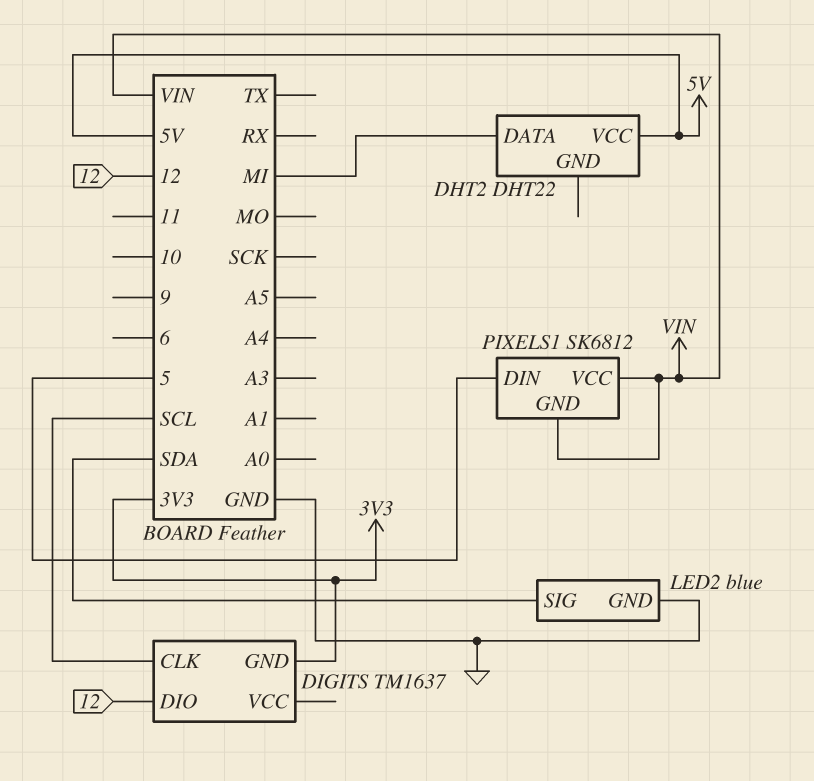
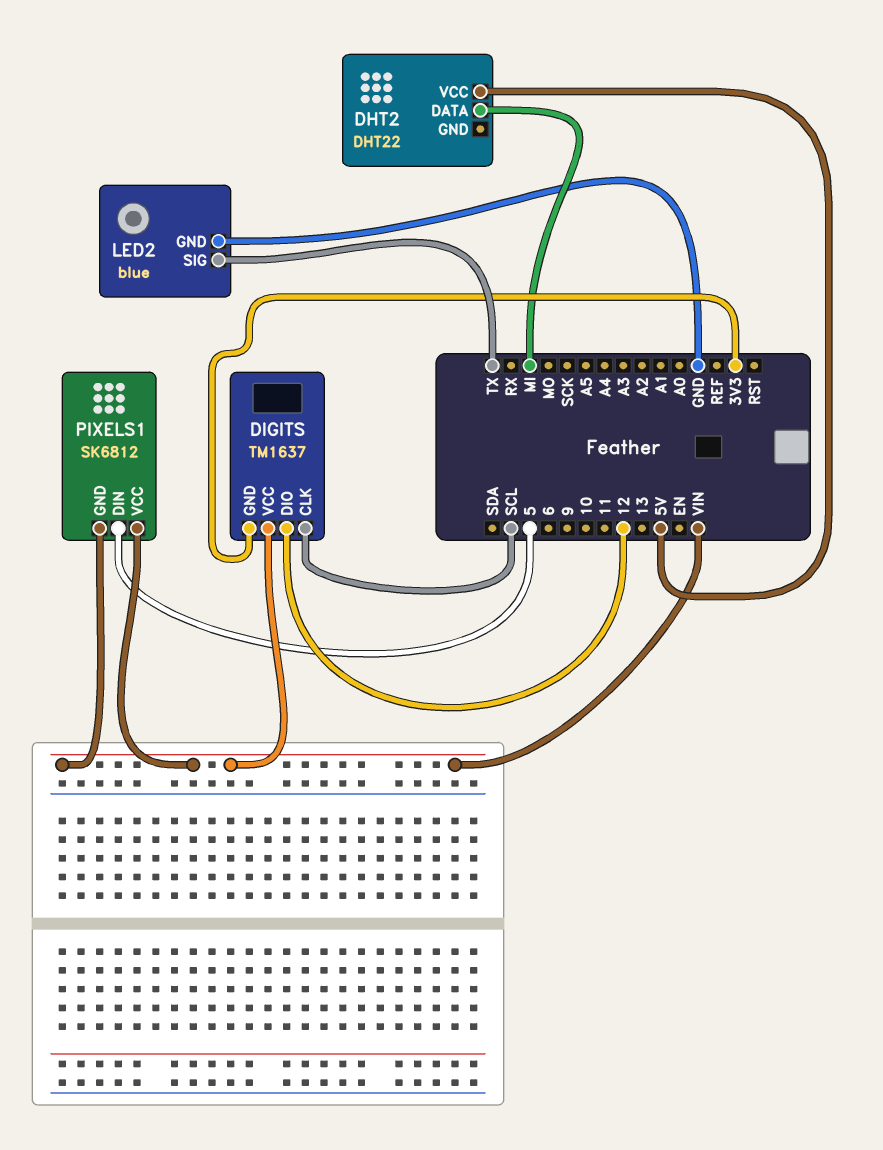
DIGITS pin VCC: none -> VIN
LED2 pin SIG: SDA -> TX

